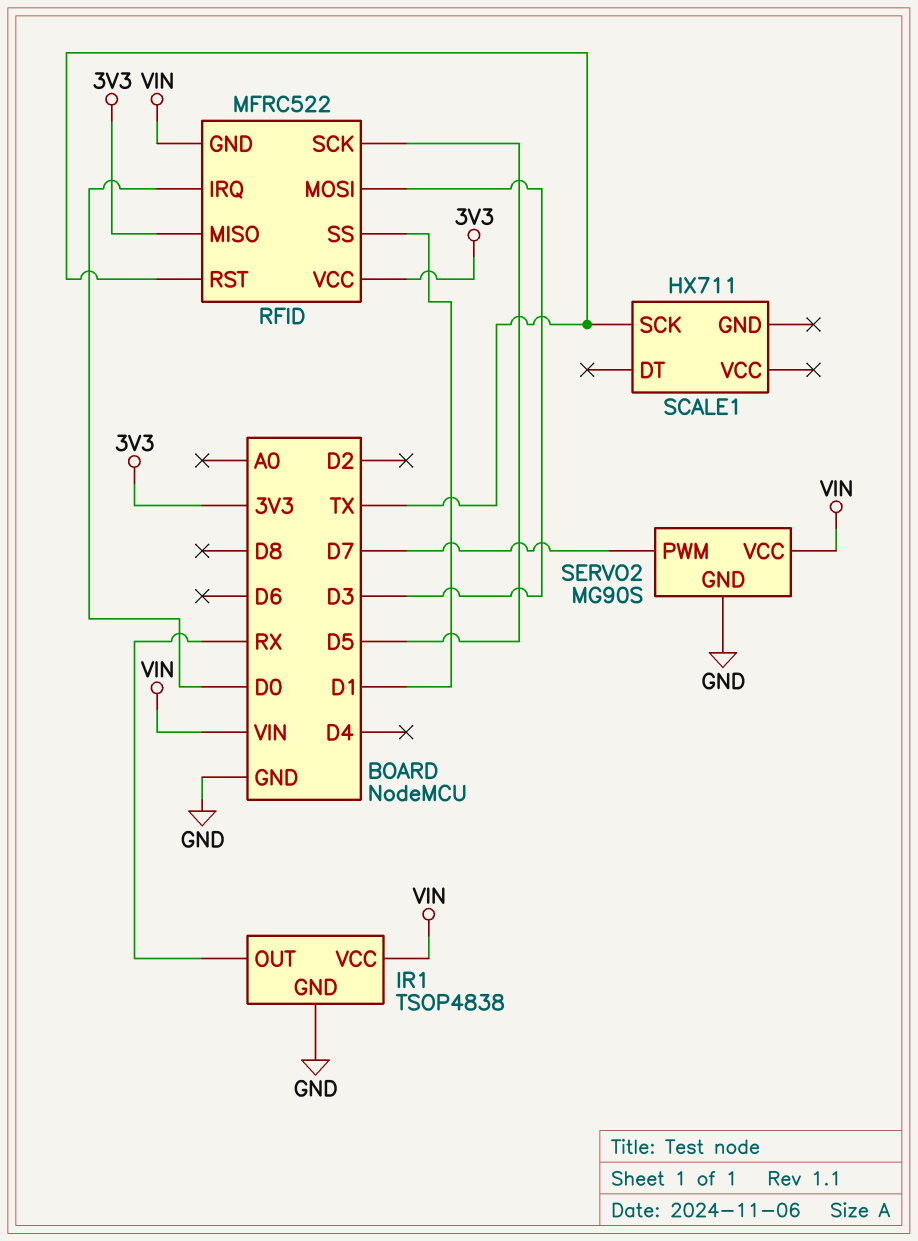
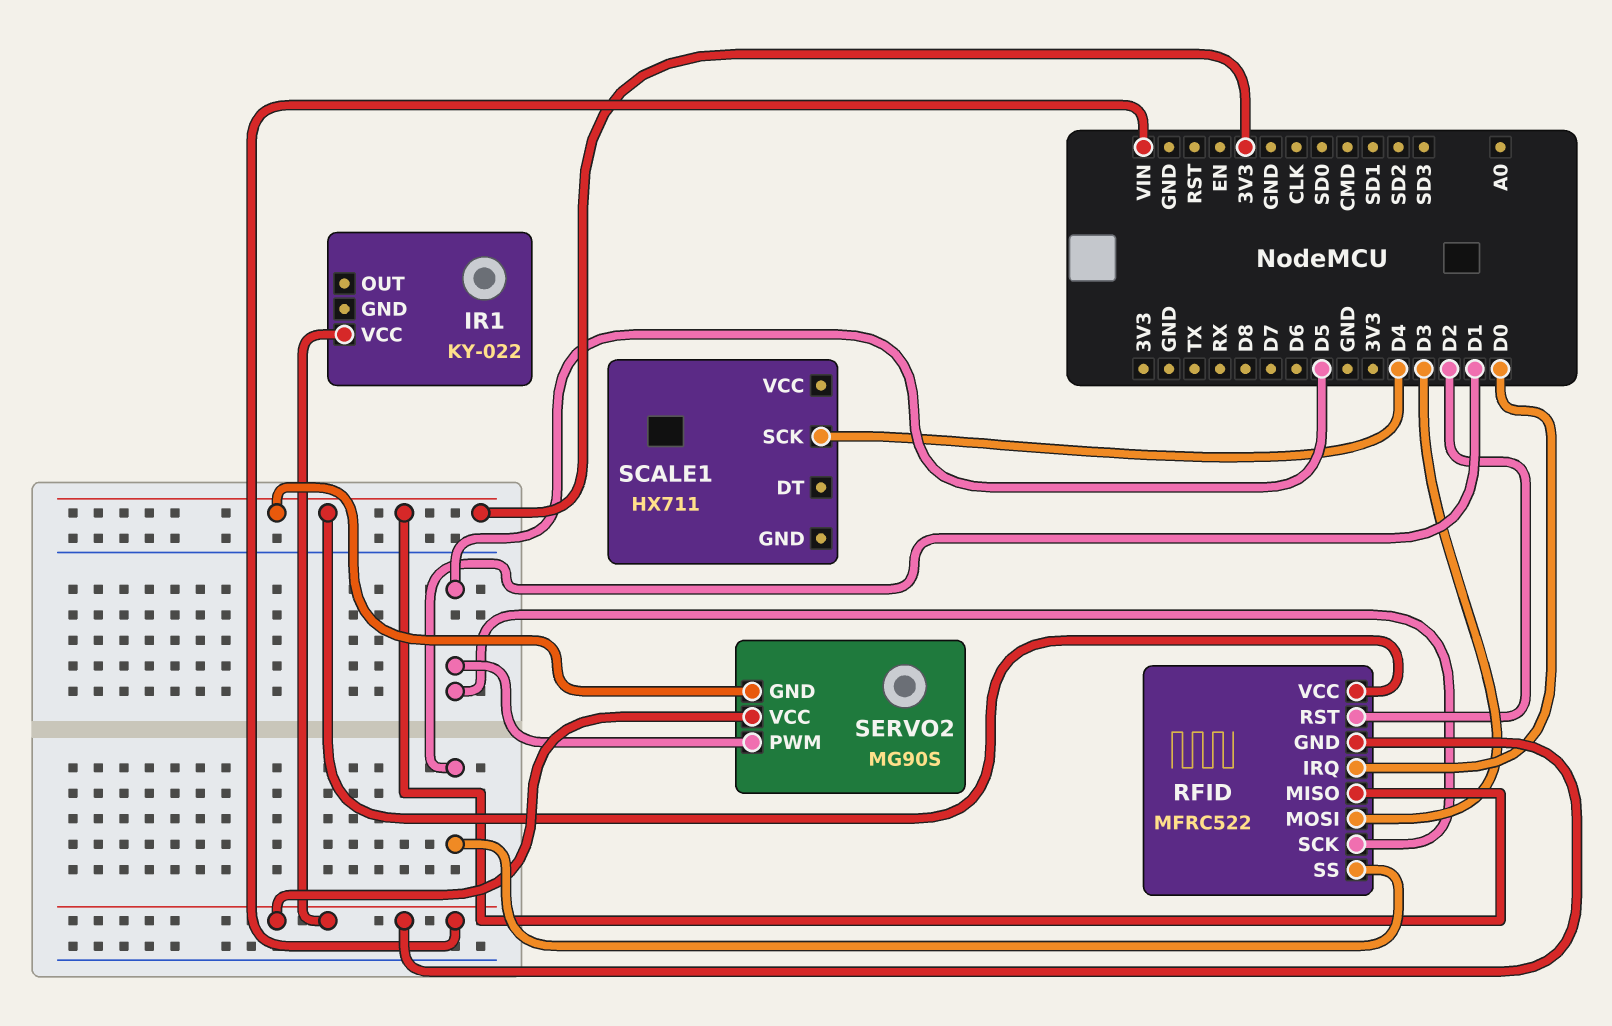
IR1: TSOP4838 -> KY-022
IR1 pin GND: GND -> none
IR1 pin OUT: RX -> none
RFID pin RST: TX -> D2
SCALE1 pin SCK: TX -> D4
SERVO2 pin GND: GND -> 3V3
SERVO2 pin PWM: D7 -> D5

